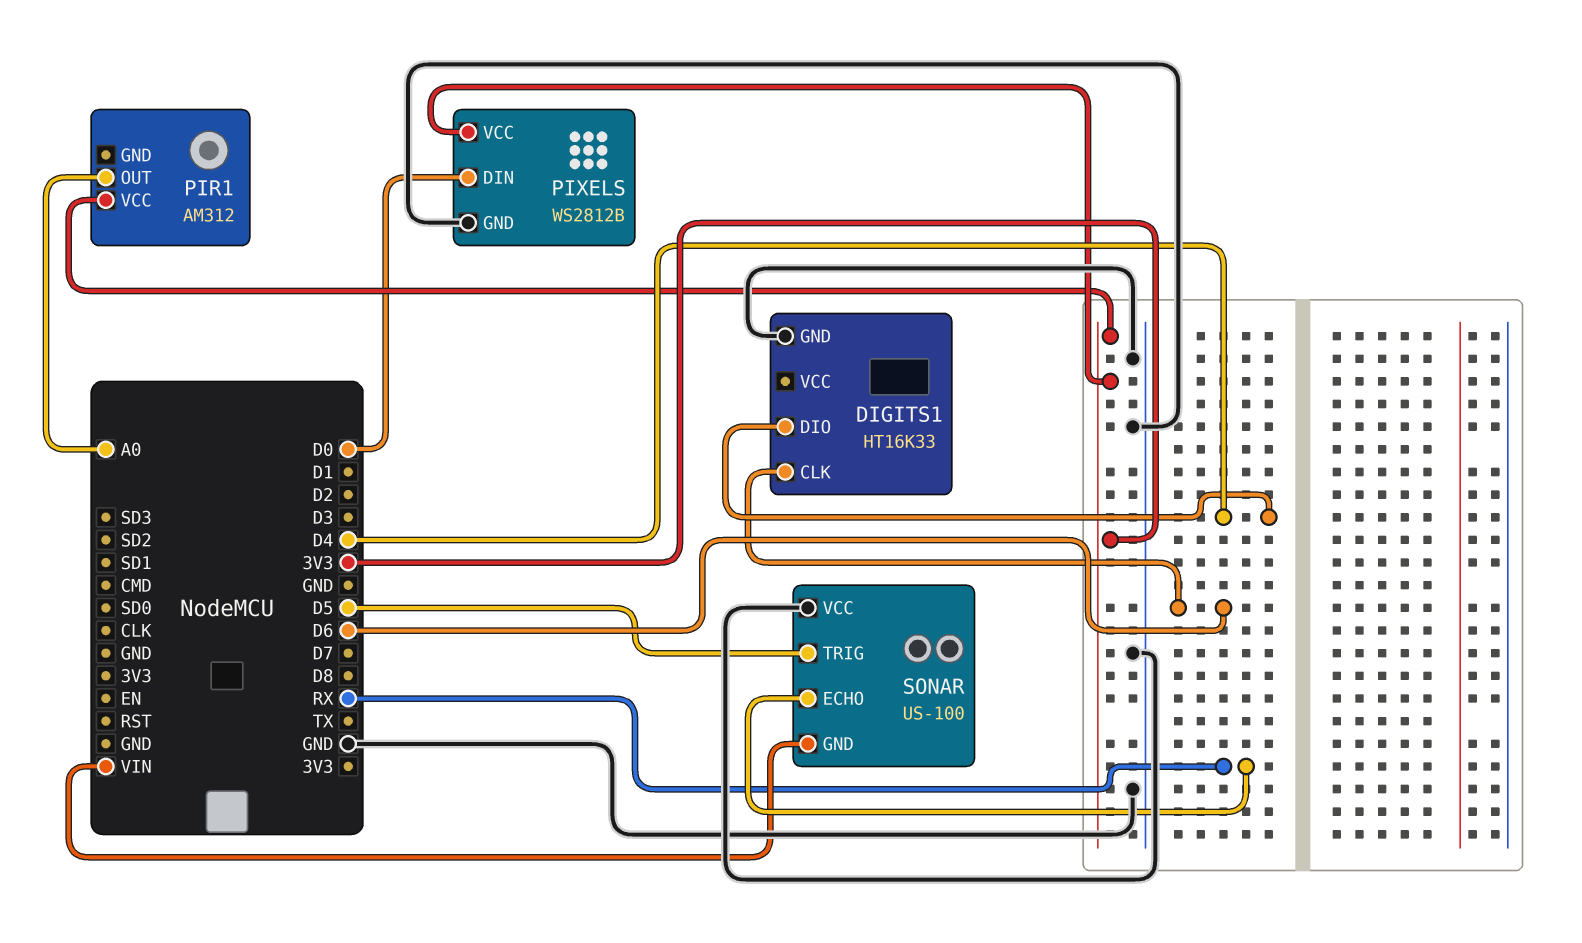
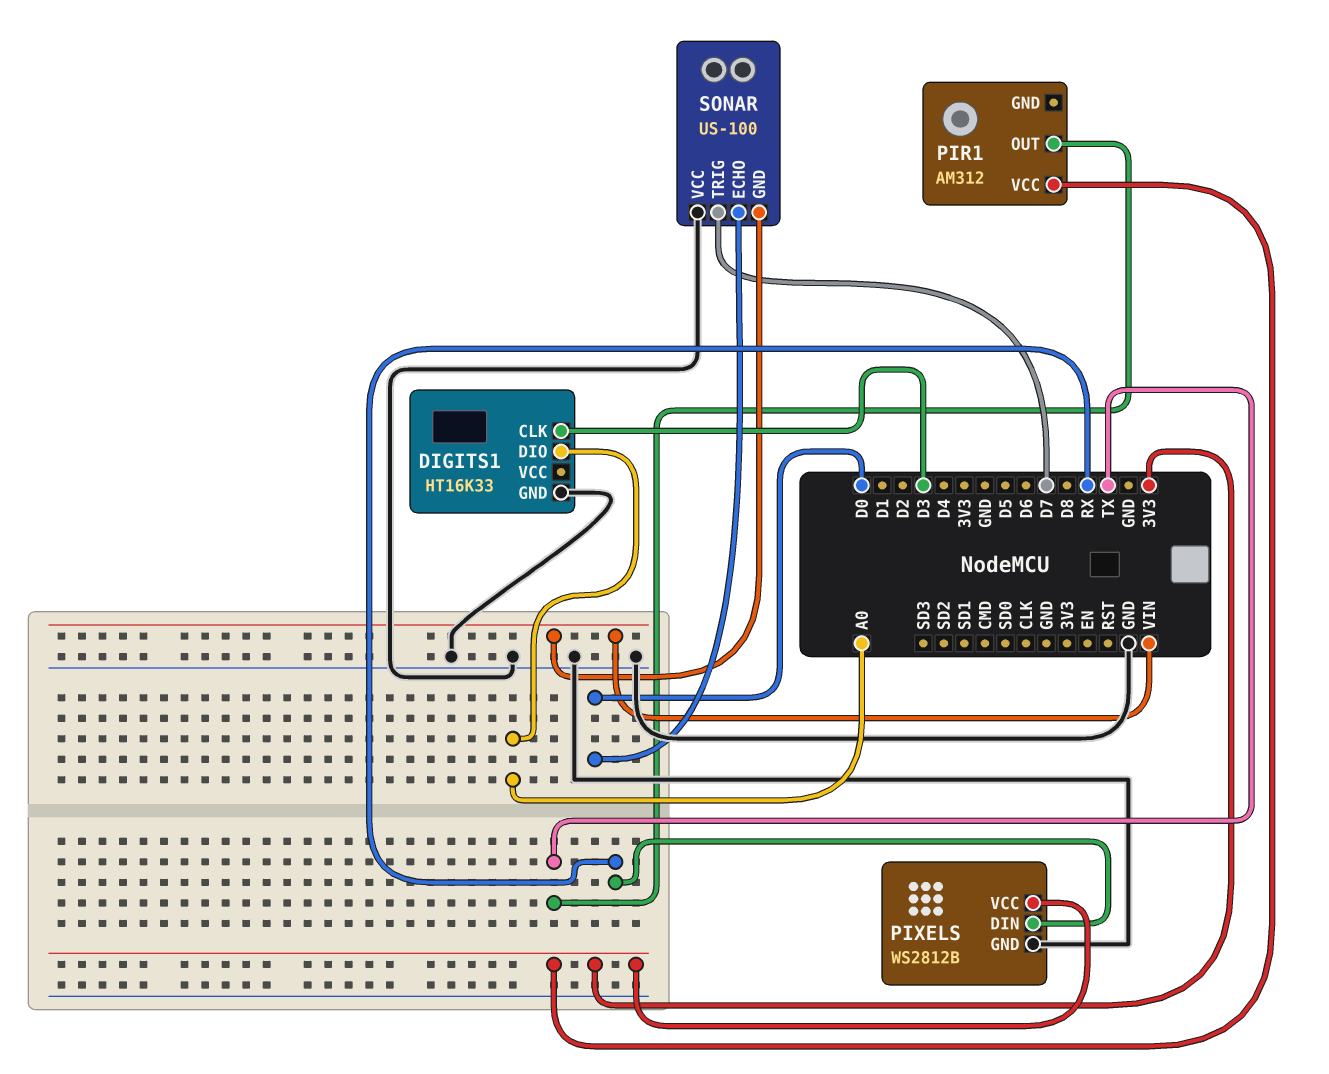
DIGITS1 pin CLK: D6 -> D3
DIGITS1 pin DIO: D4 -> A0
PIR1 pin OUT: A0 -> TX
PIXELS pin DIN: D0 -> RX
SONAR pin ECHO: RX -> D0
SONAR pin TRIG: D5 -> D7

